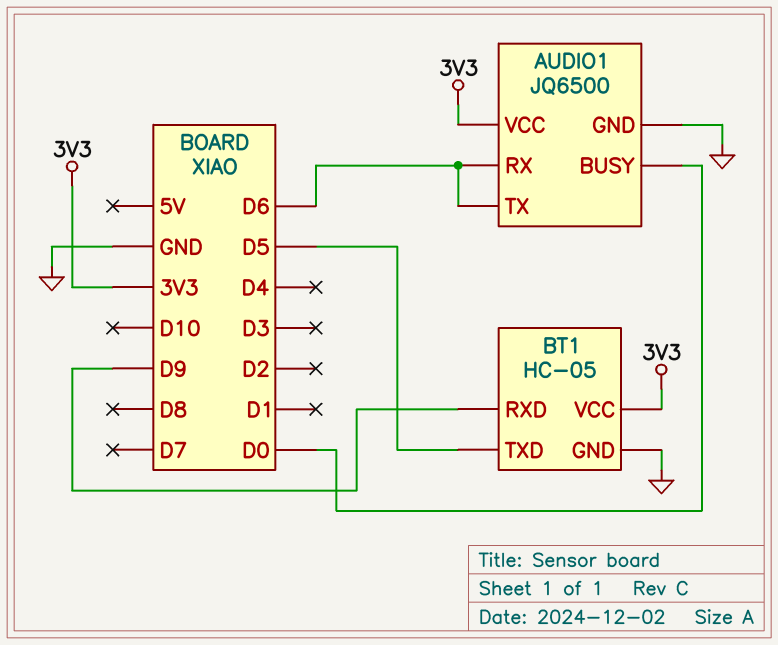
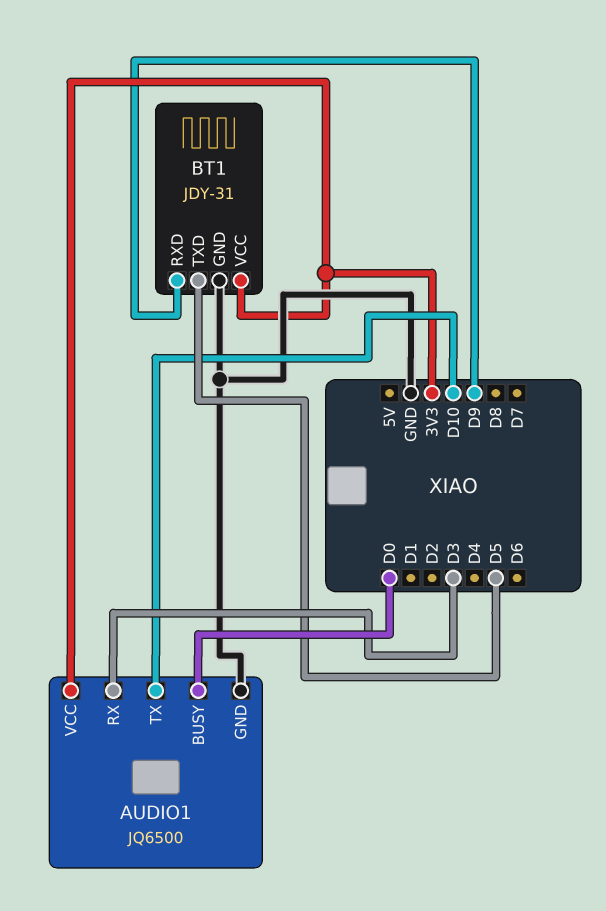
AUDIO1 pin RX: D6 -> D3
AUDIO1 pin TX: D6 -> D10
BT1: HC-05 -> JDY-31

